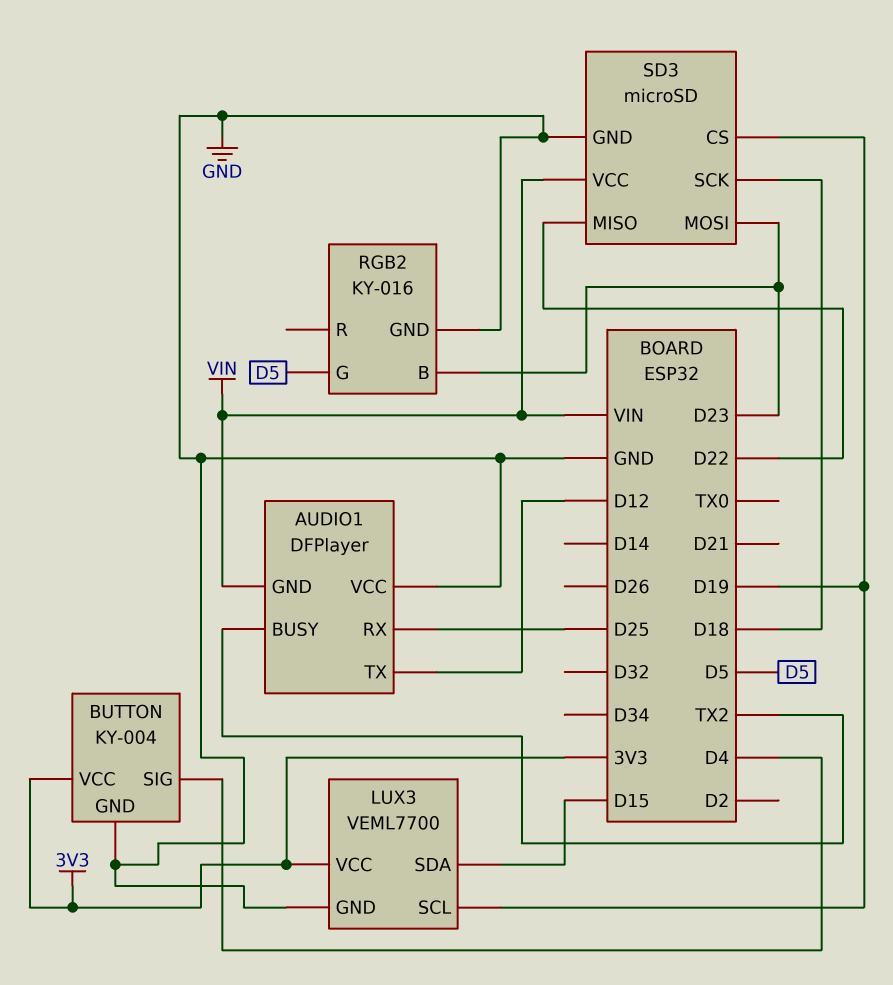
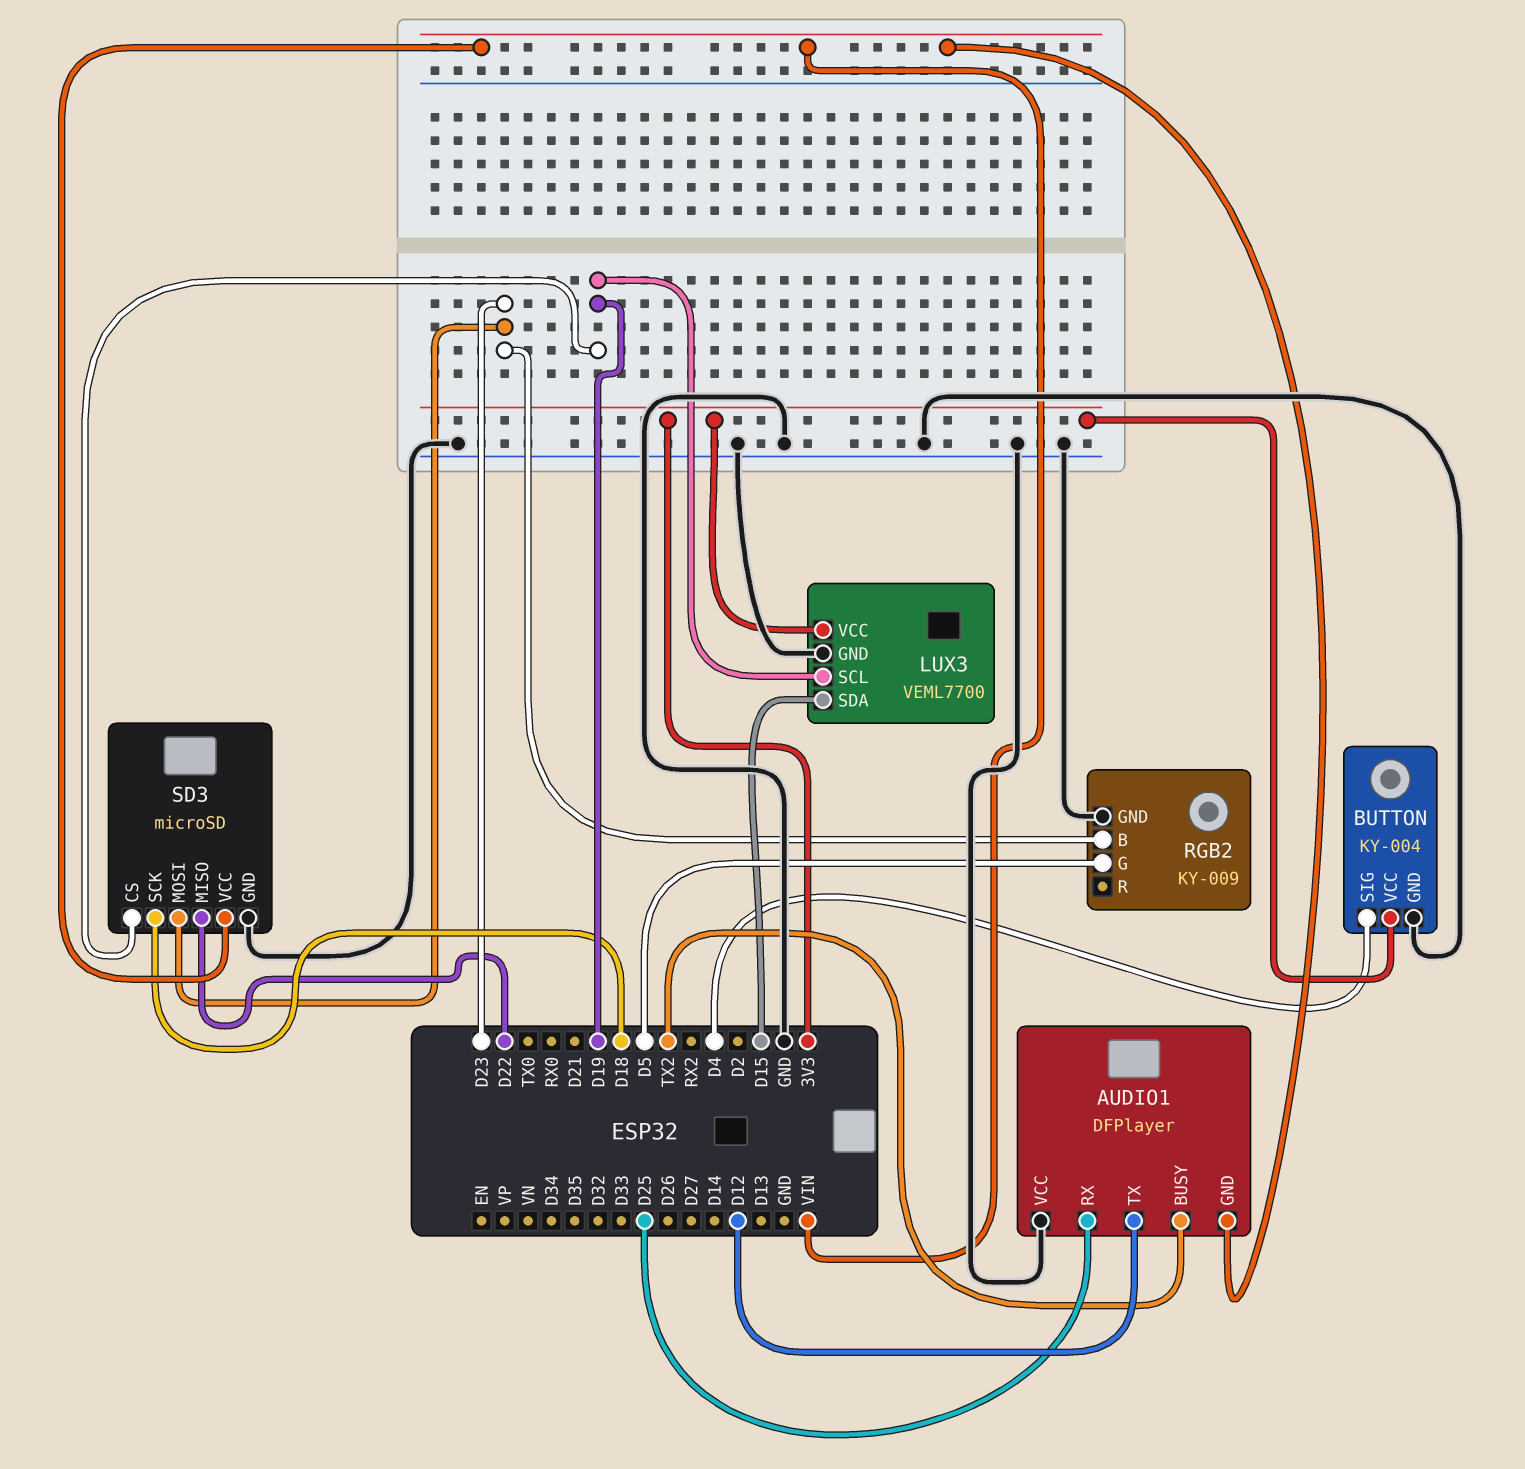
RGB2: KY-016 -> KY-009

